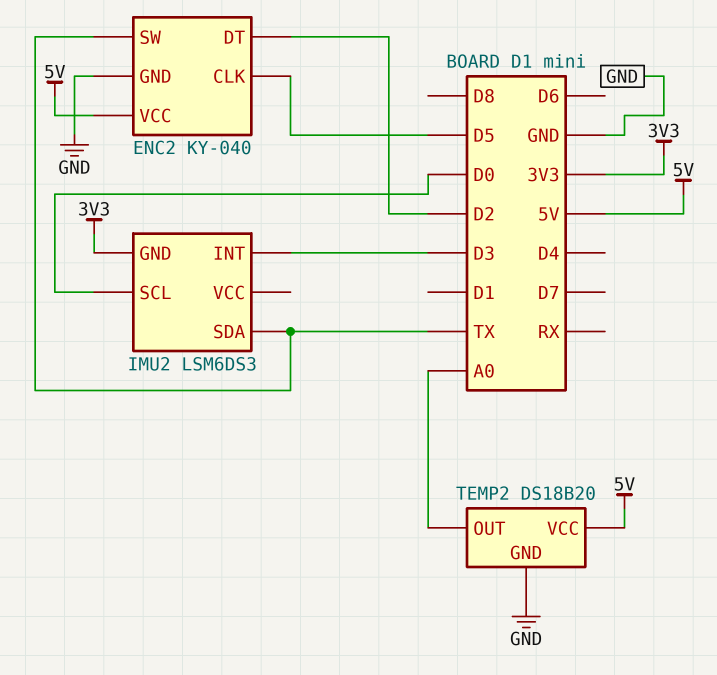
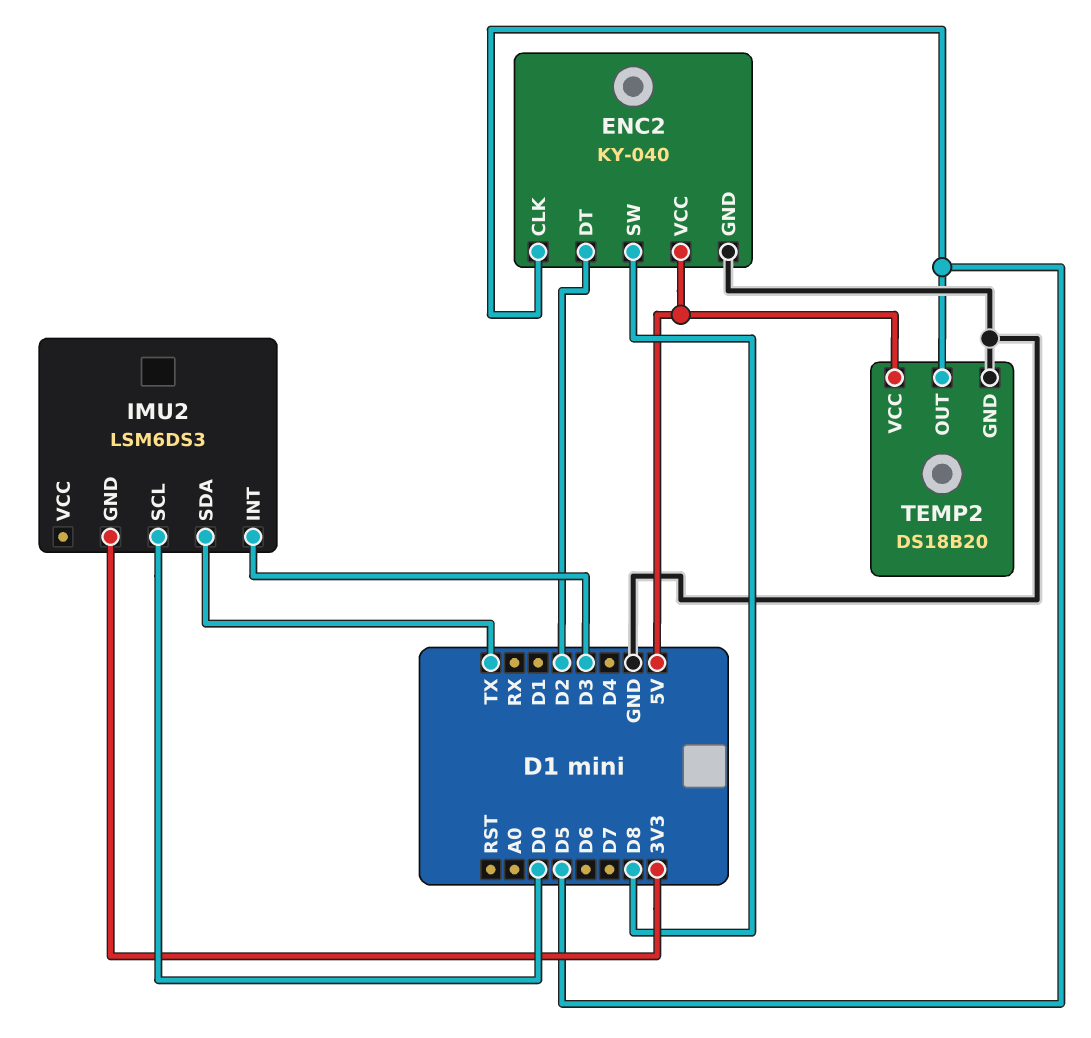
ENC2 pin SW: TX -> D8
TEMP2 pin OUT: A0 -> D5

